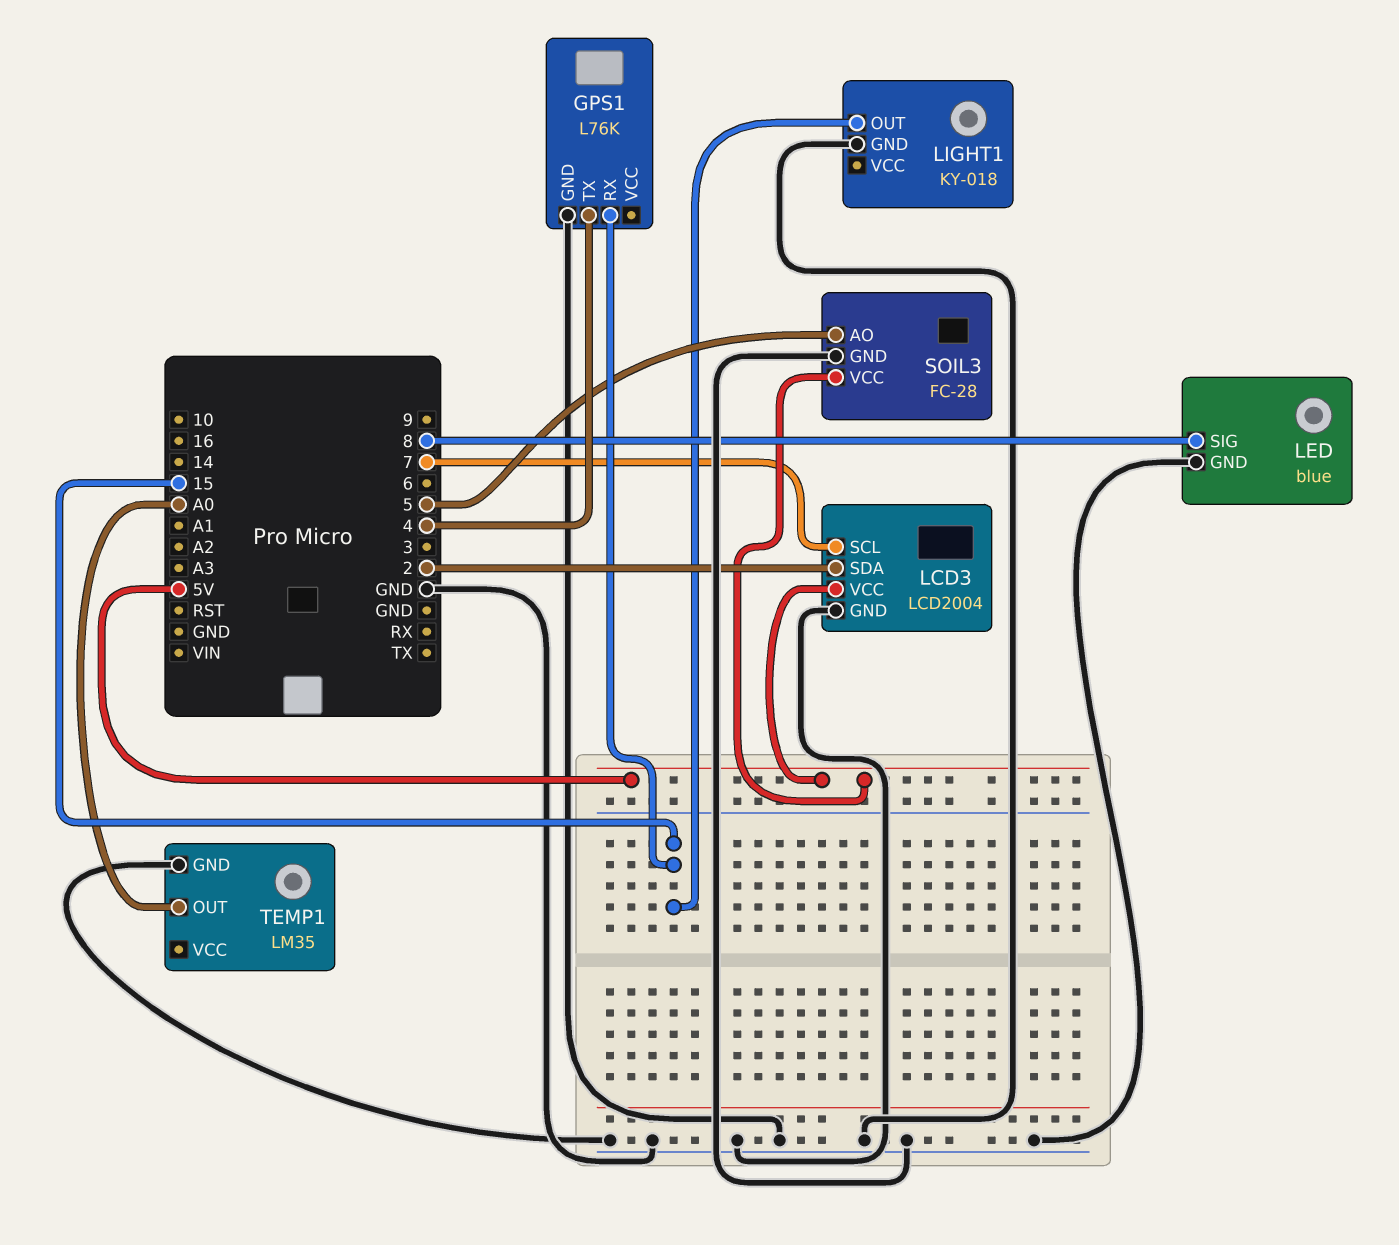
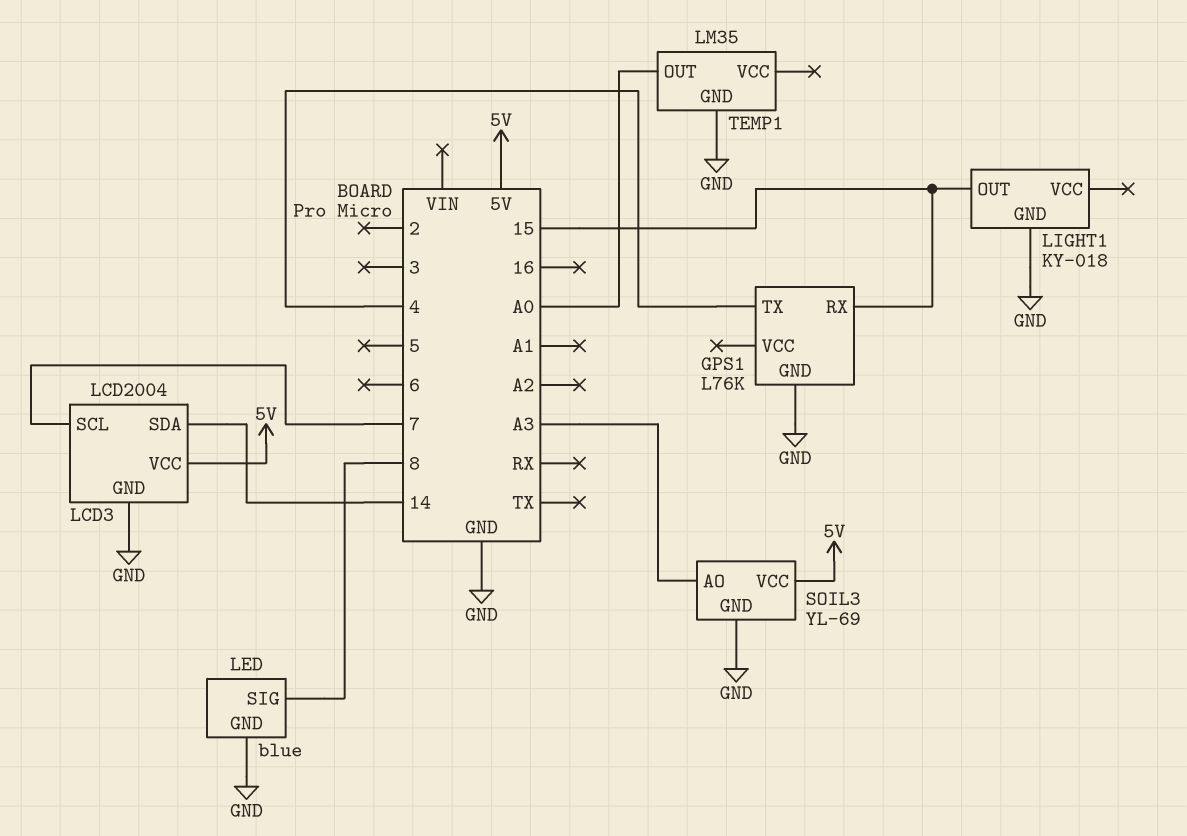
LCD3 pin SDA: 2 -> 14
SOIL3: FC-28 -> YL-69
SOIL3 pin AO: 5 -> A3

